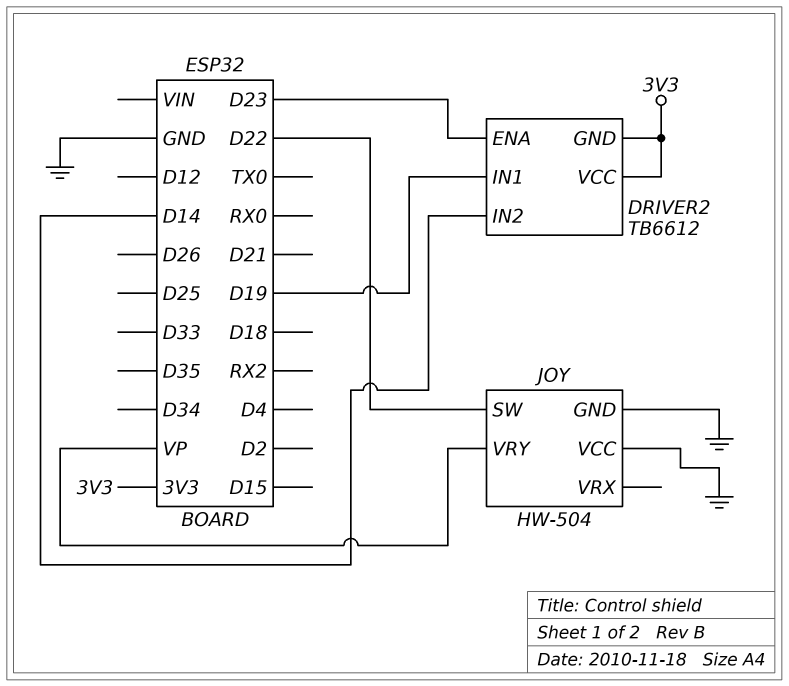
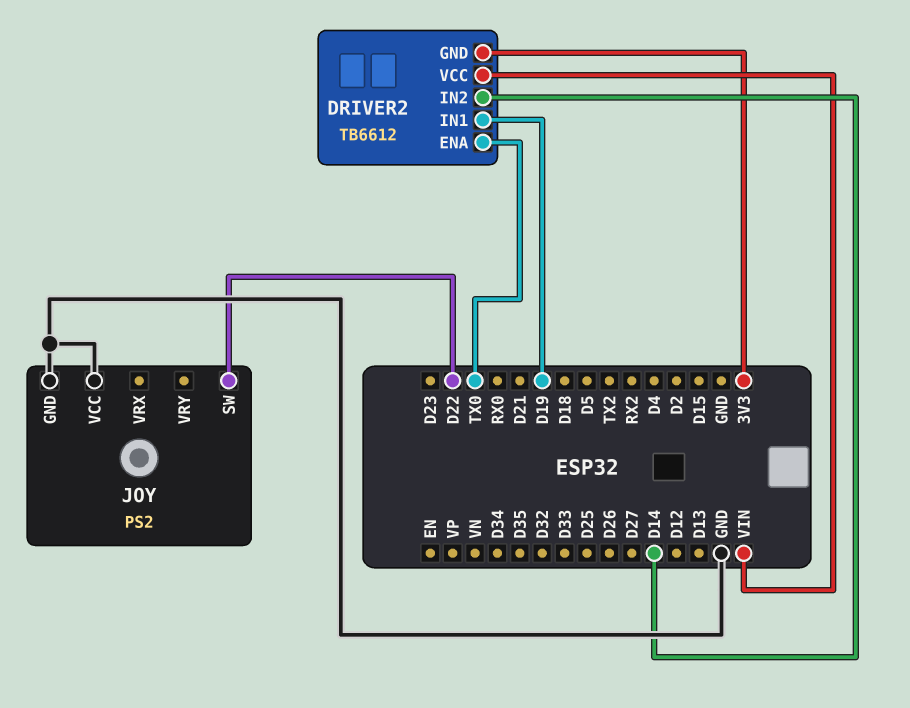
DRIVER2 pin ENA: D23 -> TX0
DRIVER2 pin VCC: 3V3 -> VIN
JOY: HW-504 -> PS2
JOY pin VRY: VP -> none

